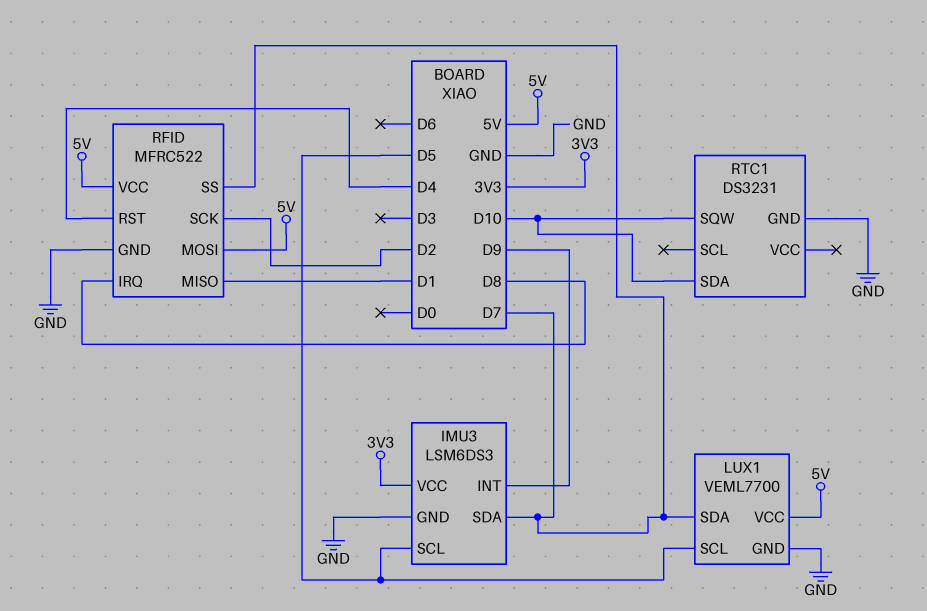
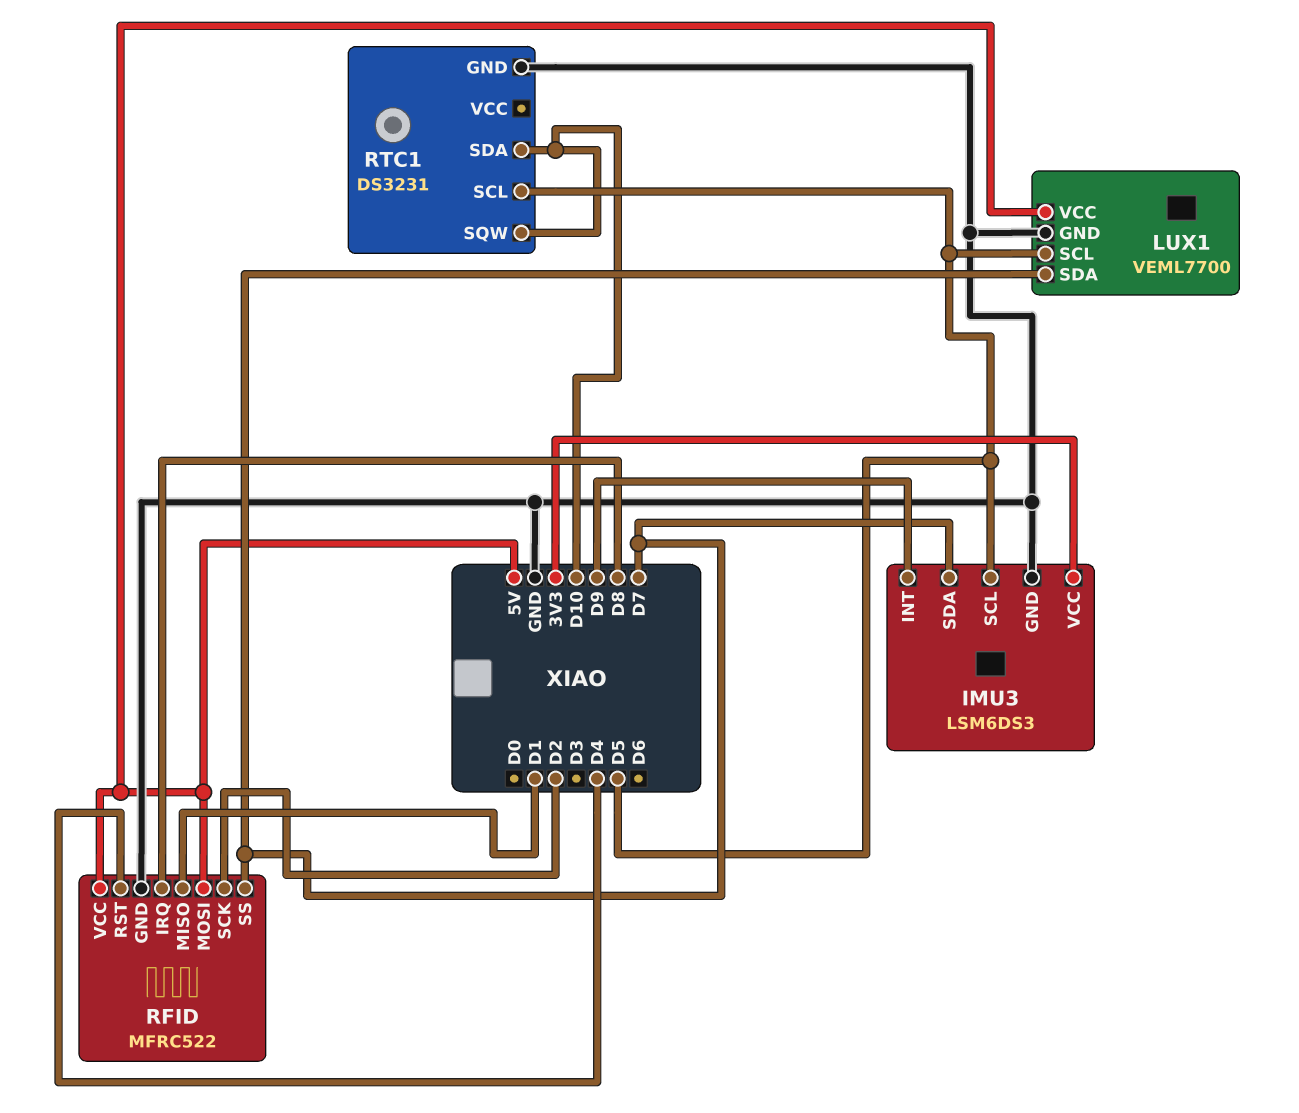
RTC1 pin SCL: none -> D5

